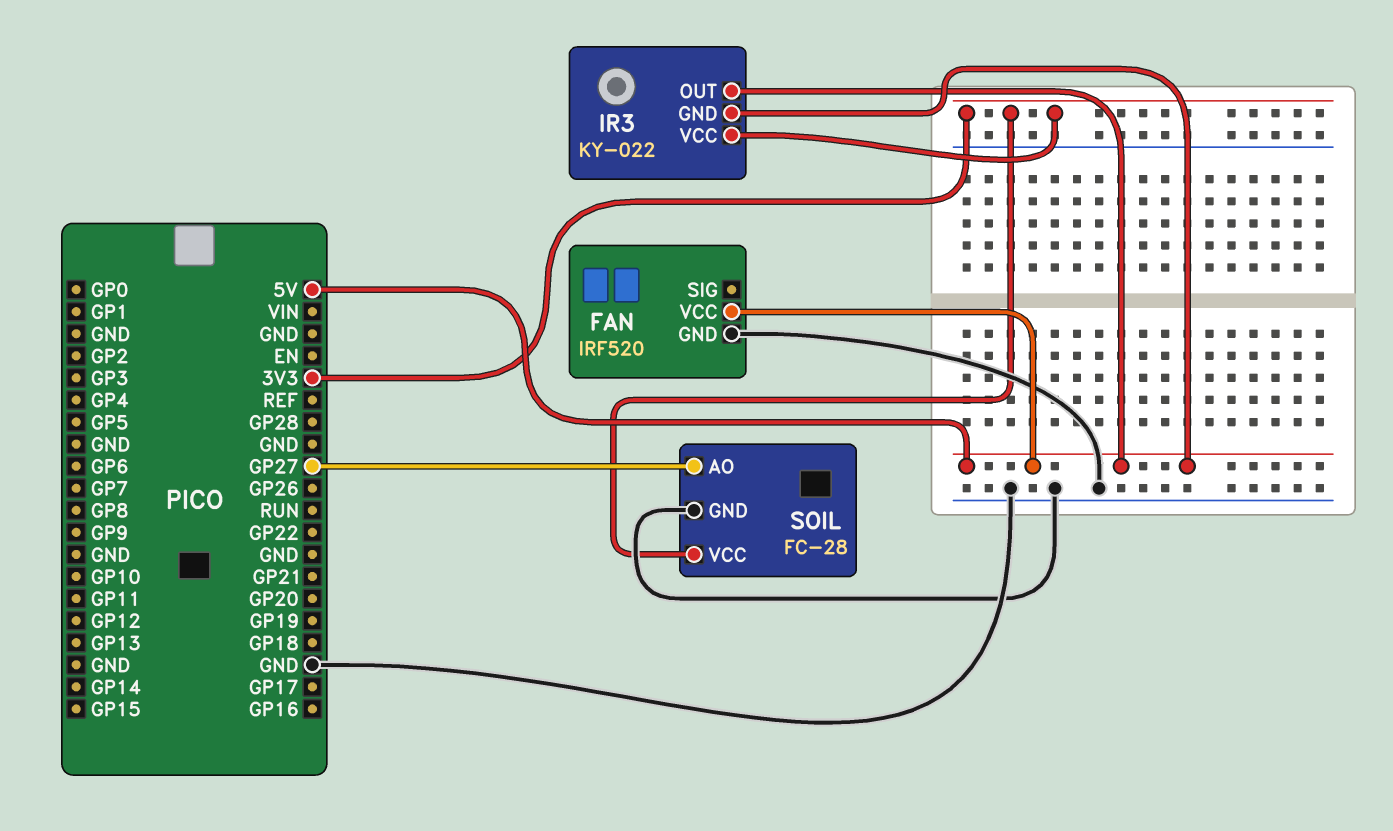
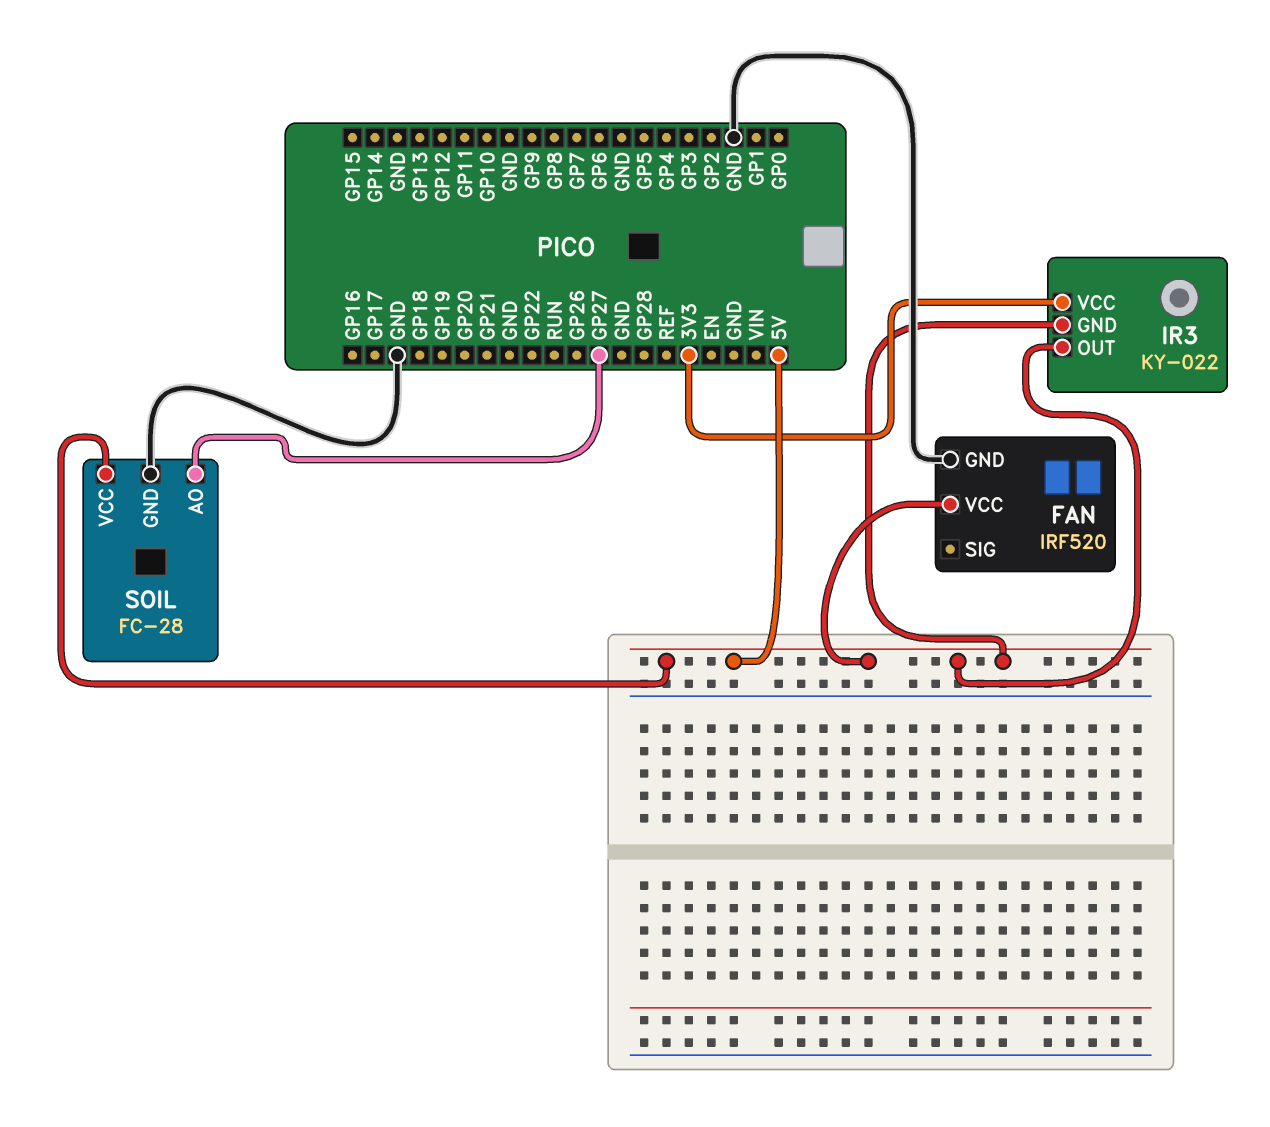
SOIL pin VCC: 3V3 -> 5V

